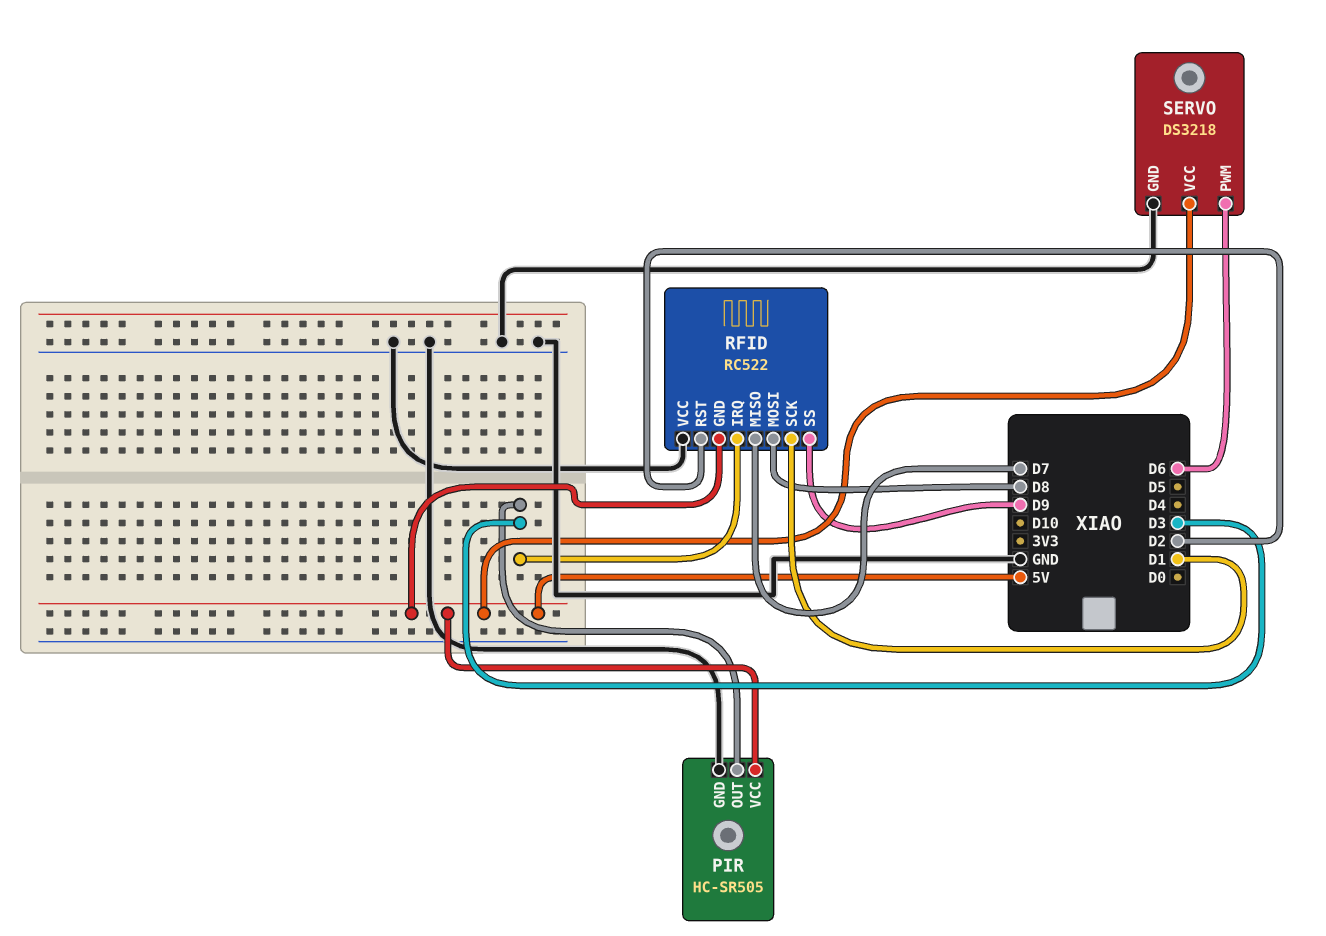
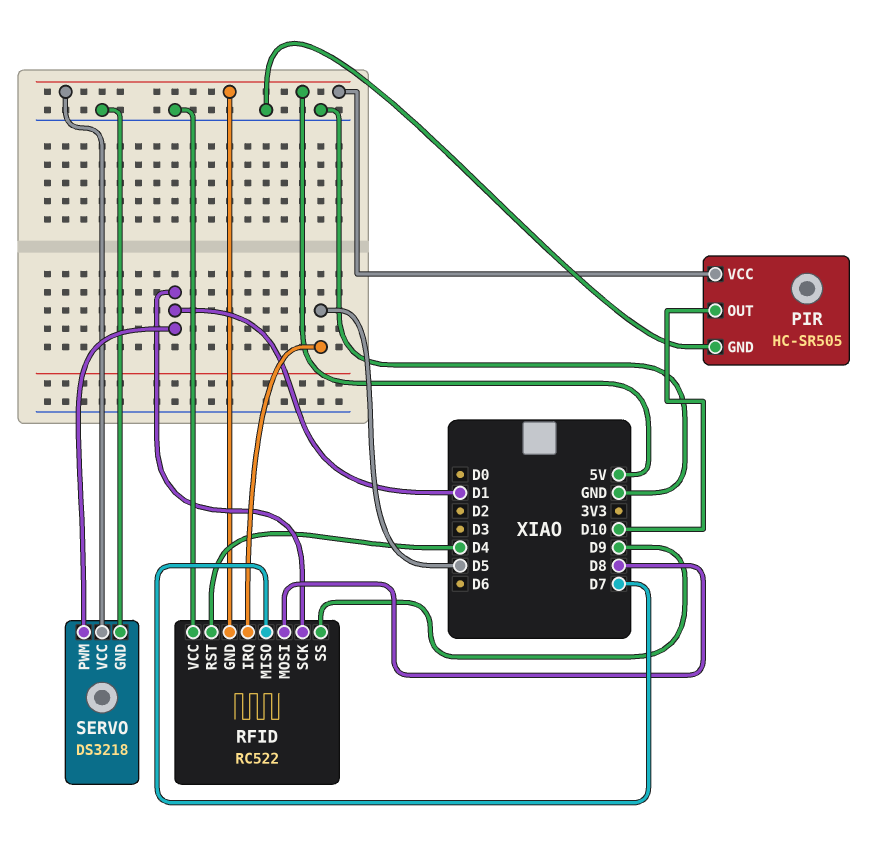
PIR pin OUT: D3 -> D10
RFID pin IRQ: D3 -> D5
RFID pin RST: D2 -> D4
SERVO pin PWM: D6 -> D1

